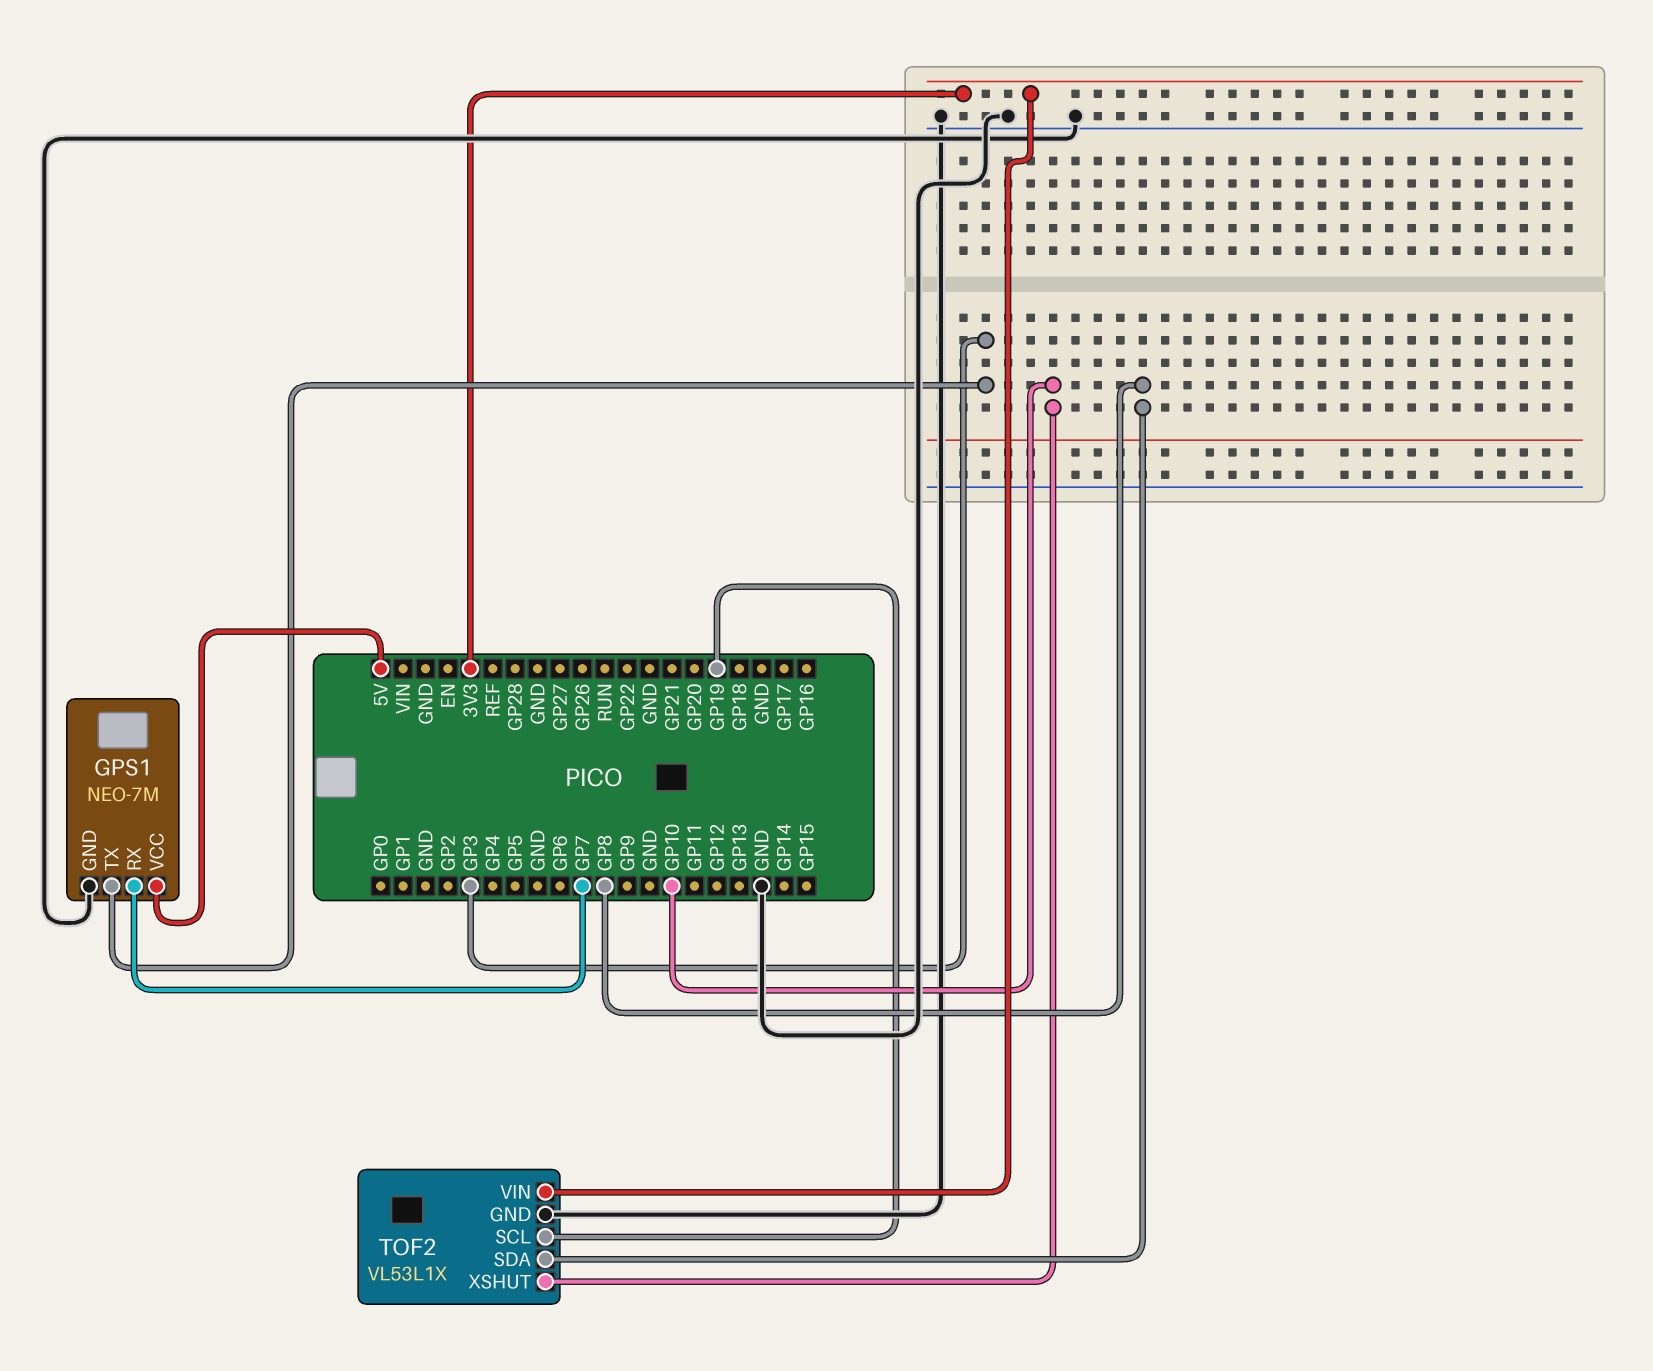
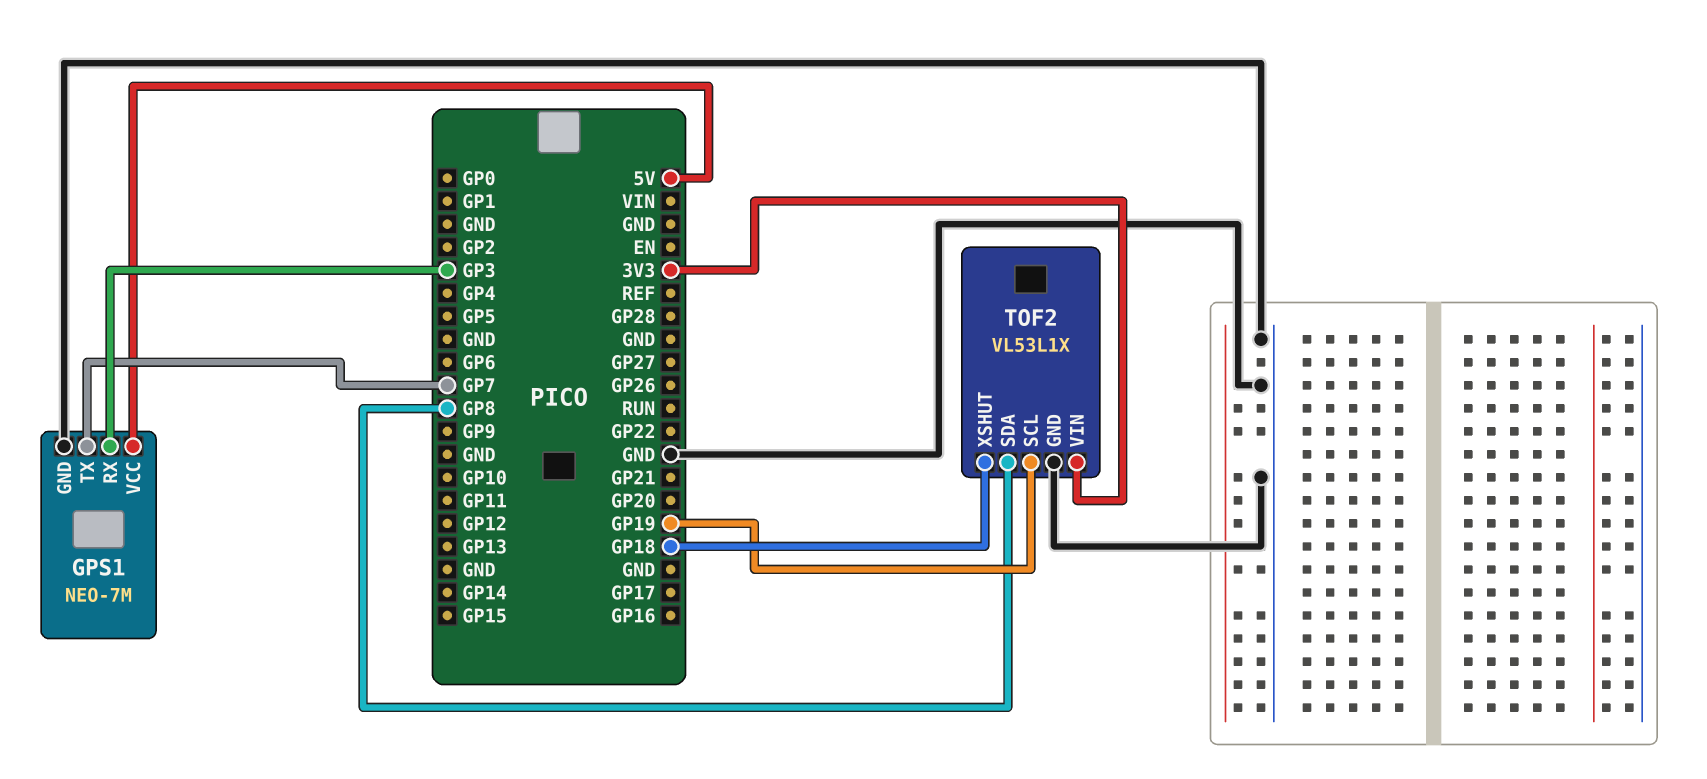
GPS1 pin RX: GP7 -> GP3
GPS1 pin TX: GP3 -> GP7
TOF2 pin XSHUT: GP10 -> GP18

